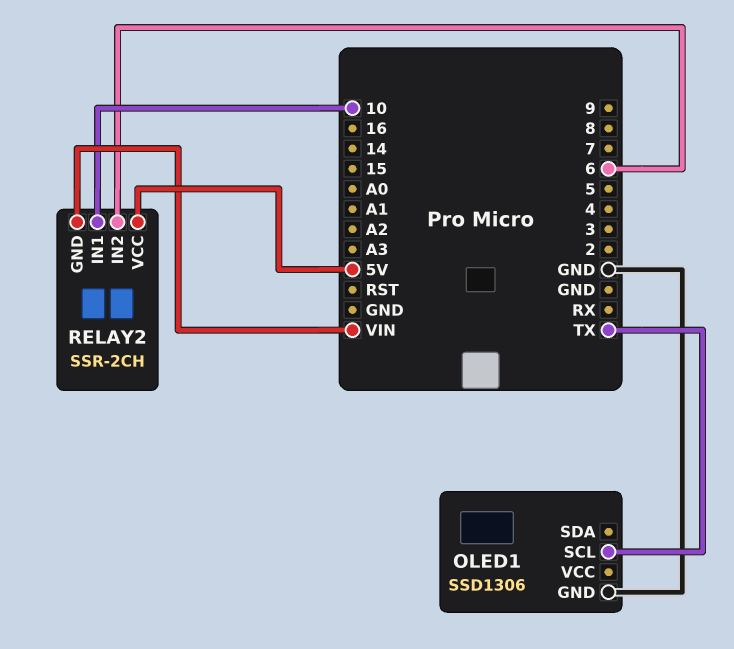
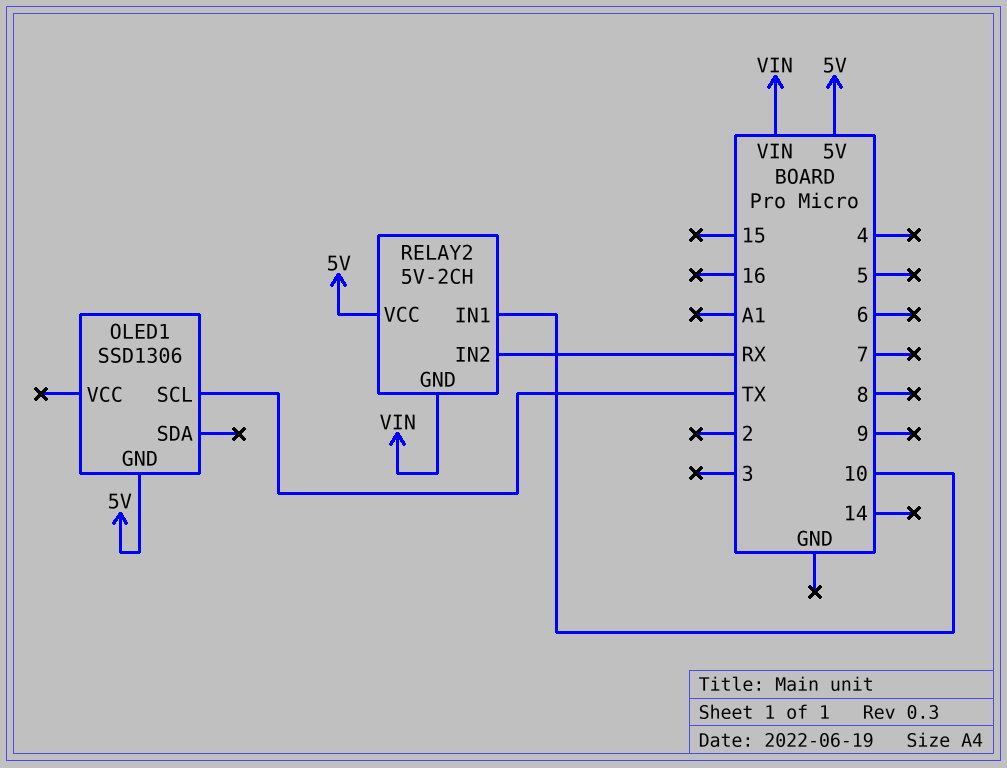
OLED1 pin GND: GND -> 5V
RELAY2: SSR-2CH -> 5V-2CH
RELAY2 pin IN2: 6 -> RX

